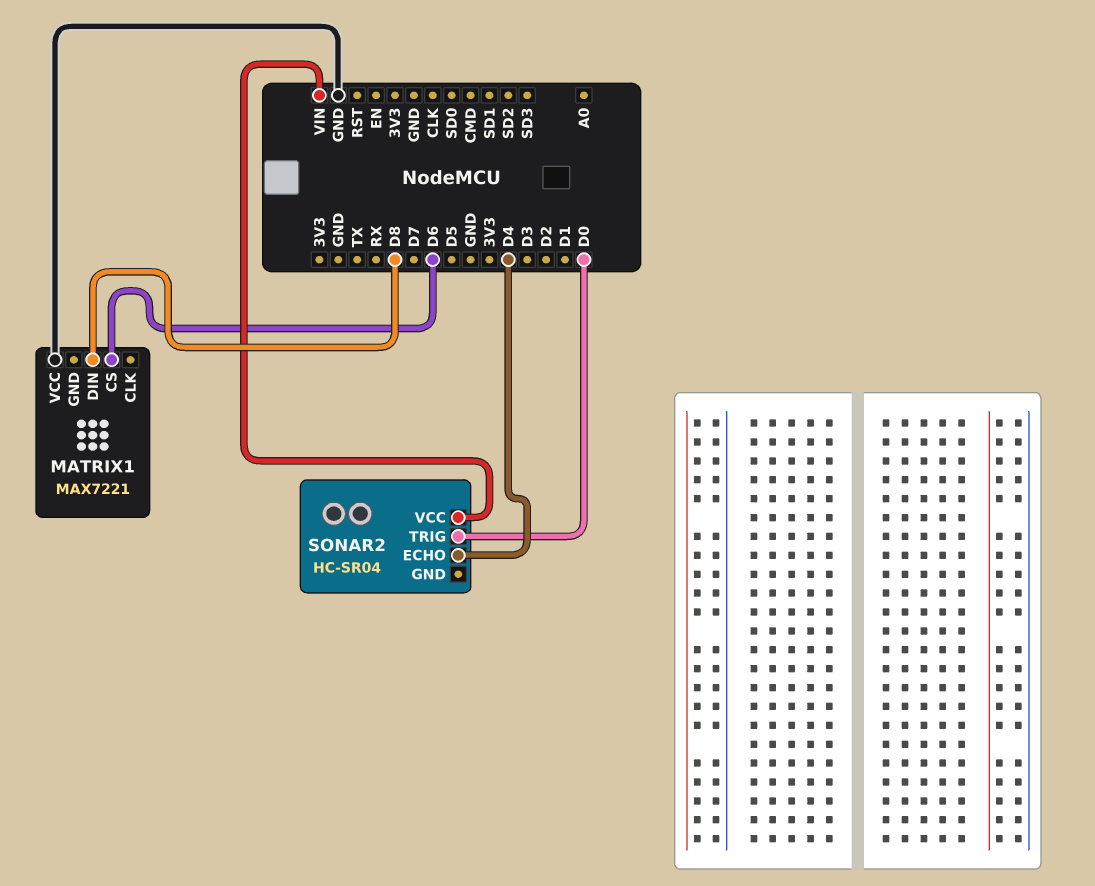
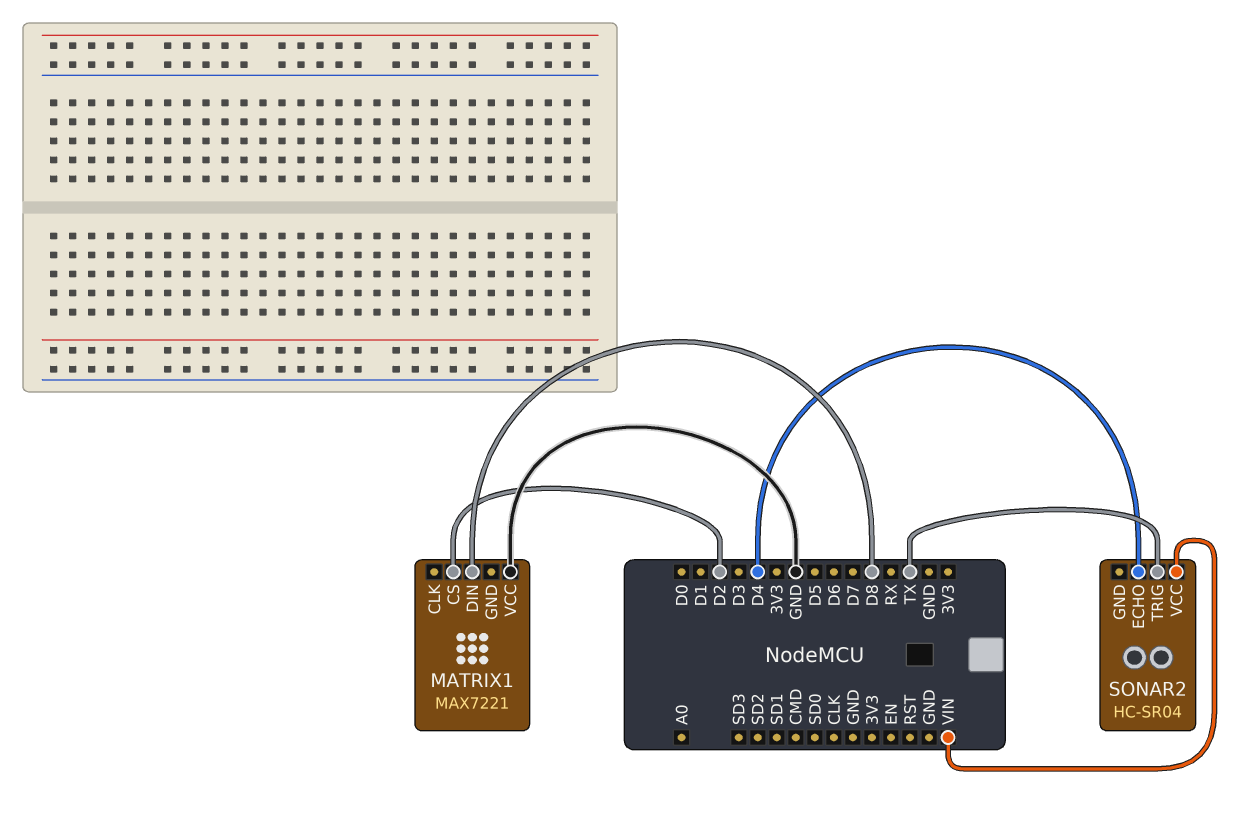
MATRIX1 pin CS: D6 -> D2
SONAR2 pin TRIG: D0 -> TX

